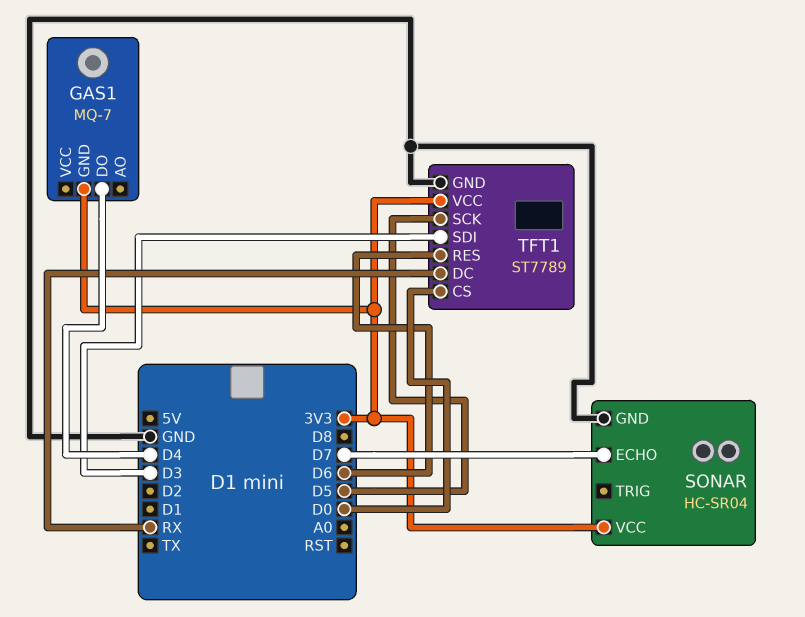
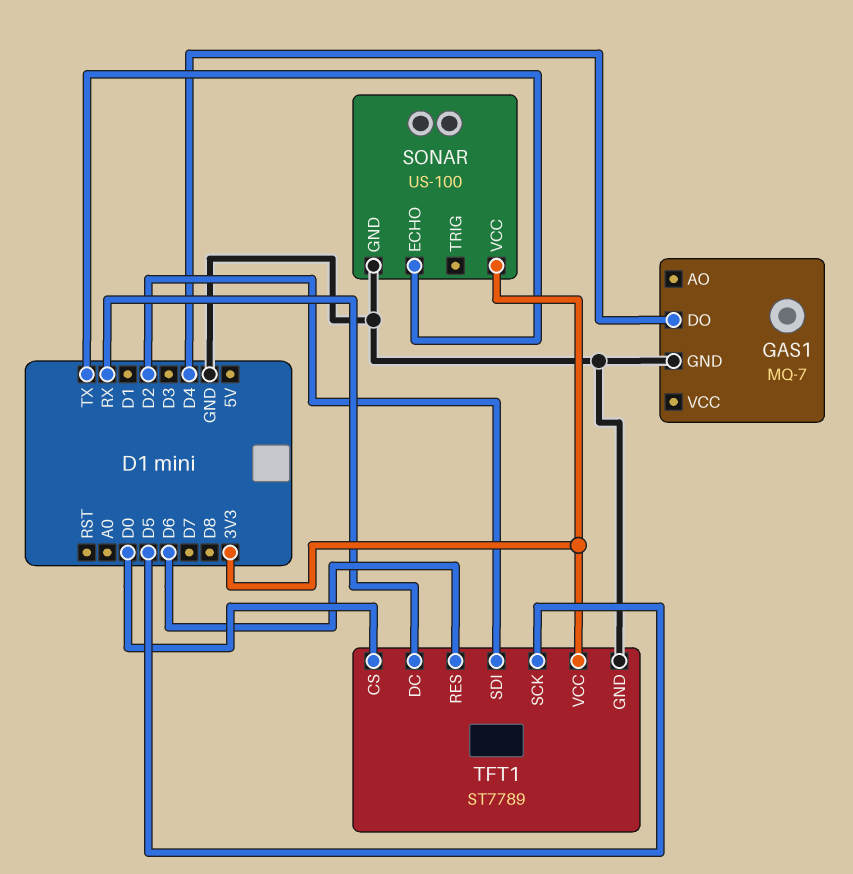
GAS1 pin GND: 3V3 -> GND
SONAR: HC-SR04 -> US-100
SONAR pin ECHO: D7 -> TX
TFT1 pin SDI: D3 -> D2

